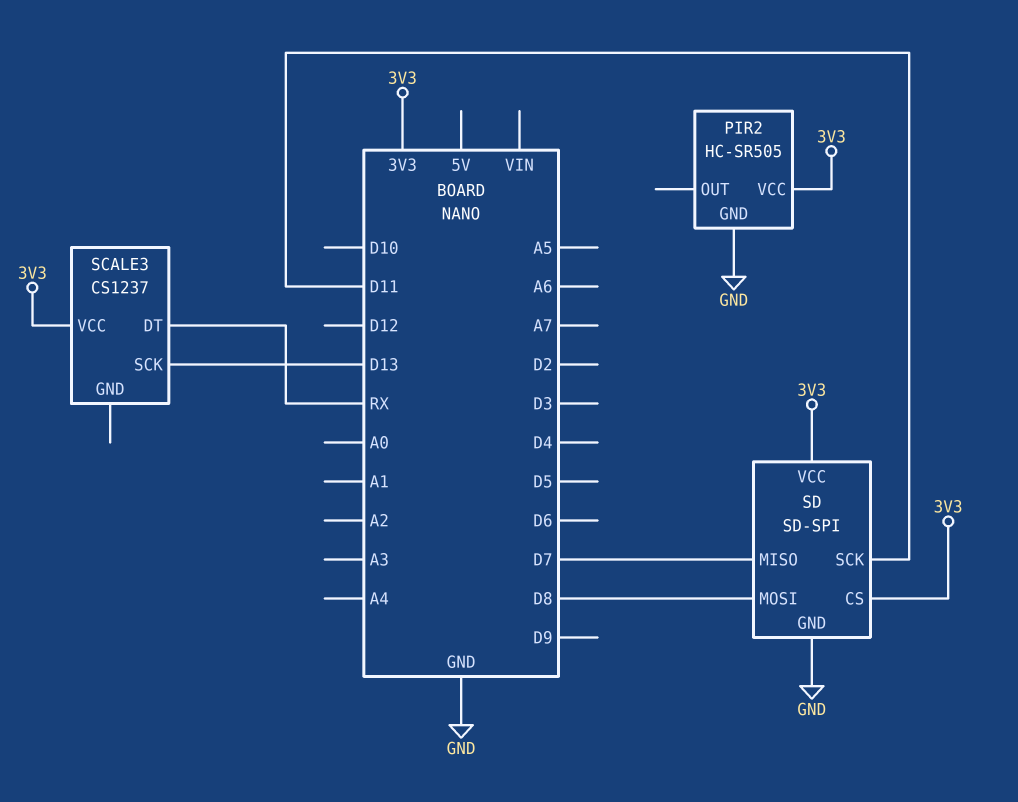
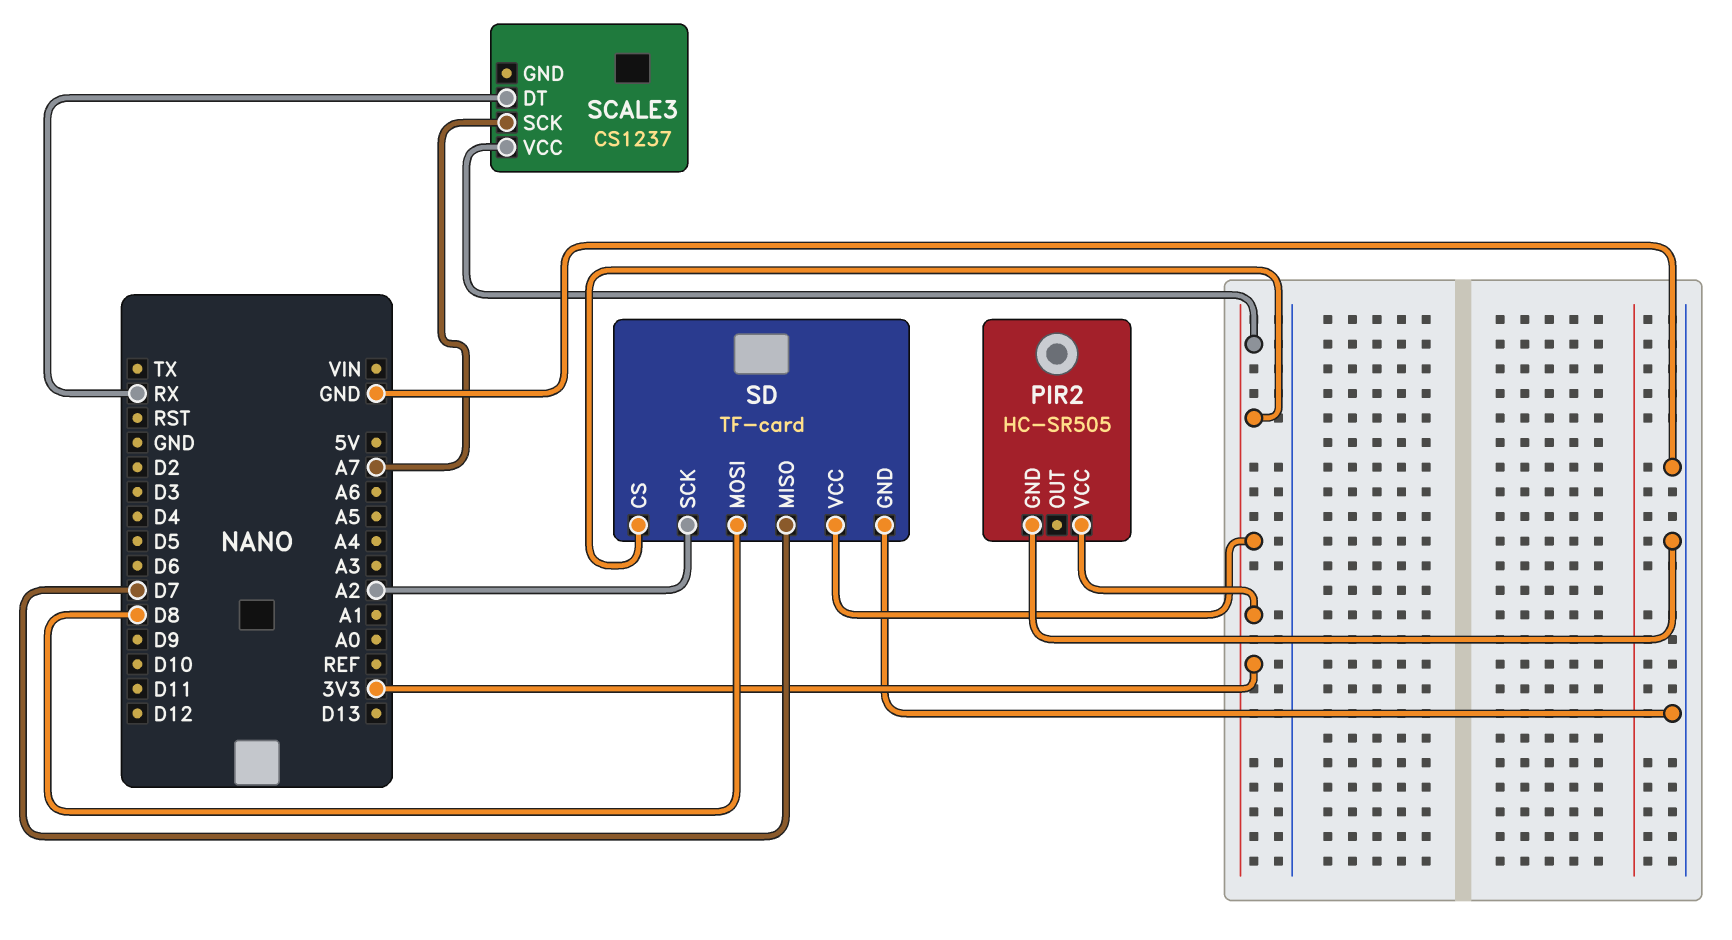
SCALE3 pin SCK: D13 -> A7
SD: SD-SPI -> TF-card
SD pin SCK: D11 -> A2

